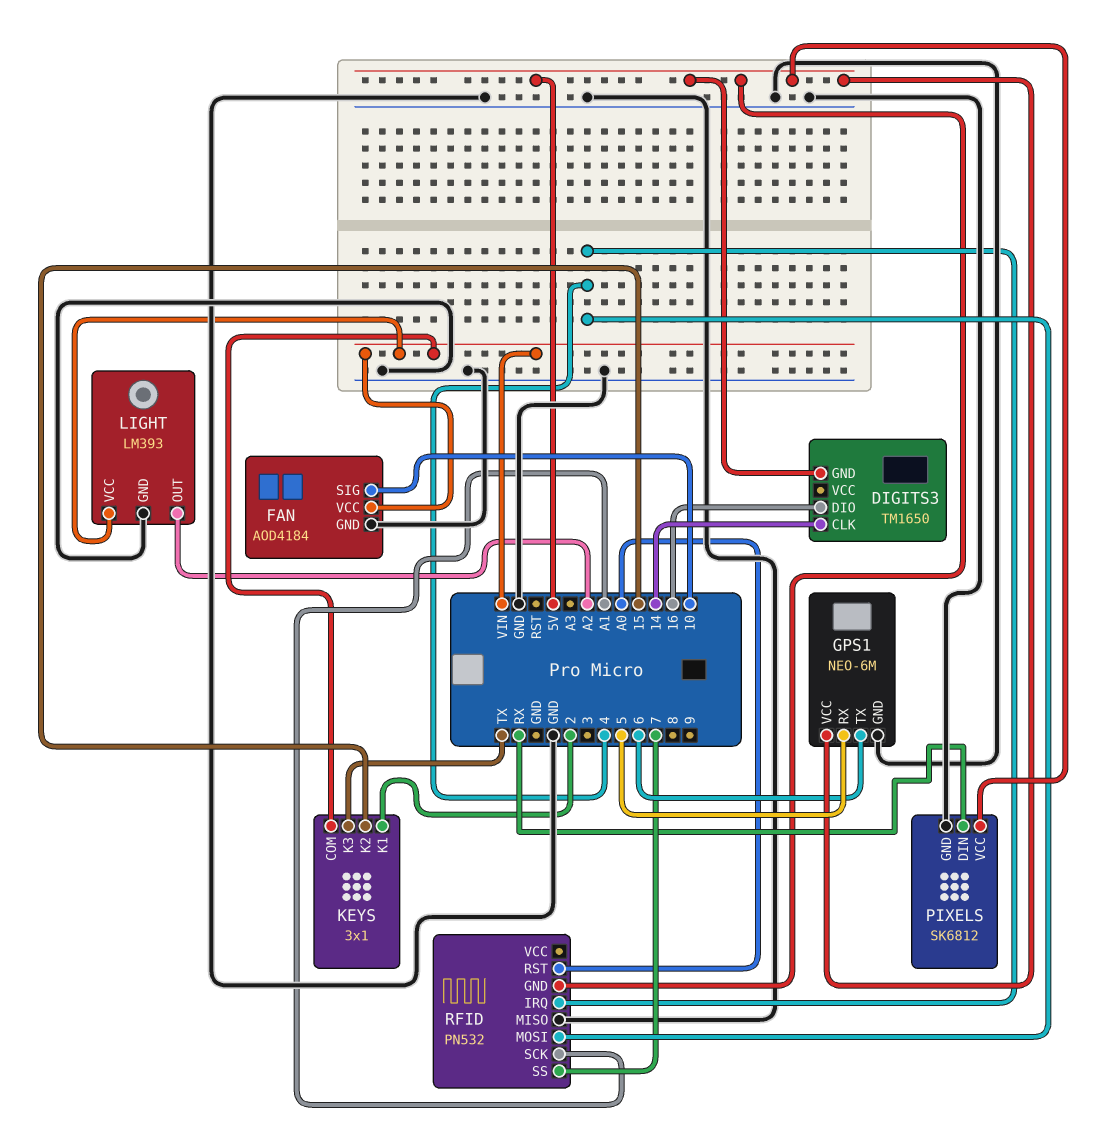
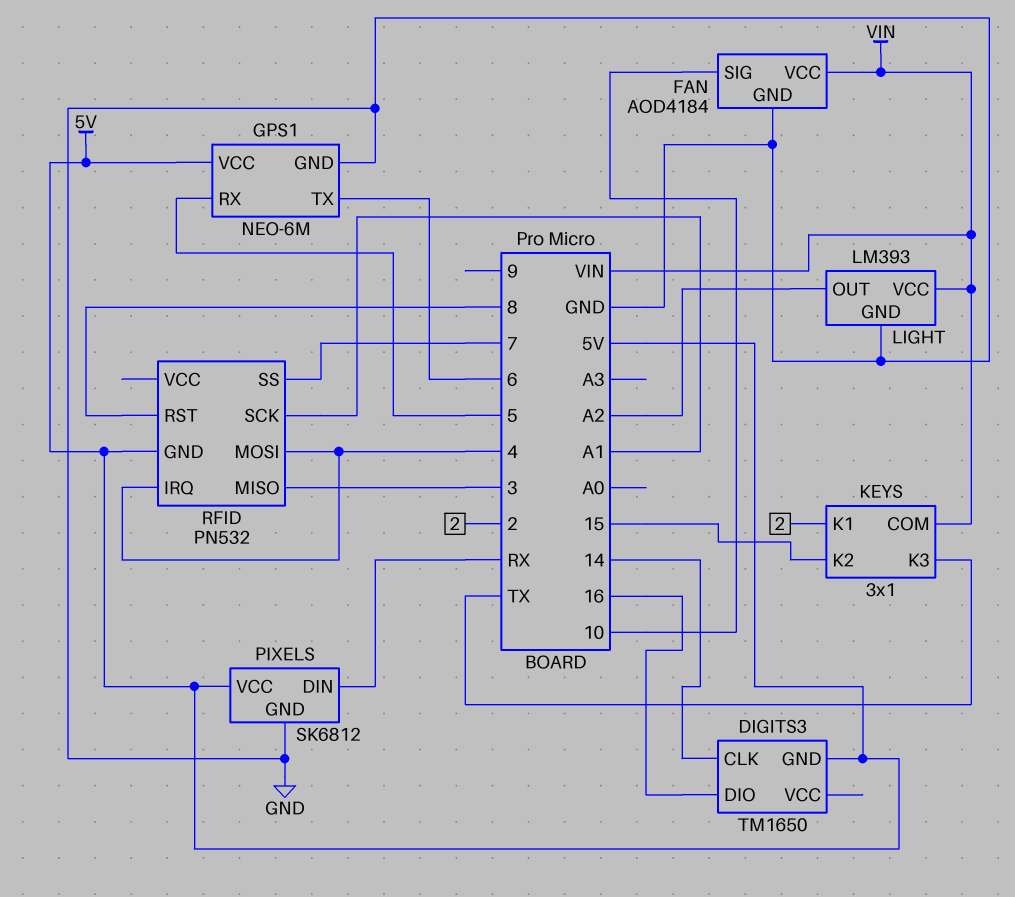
RFID pin MISO: GND -> 3
RFID pin RST: A0 -> 8

